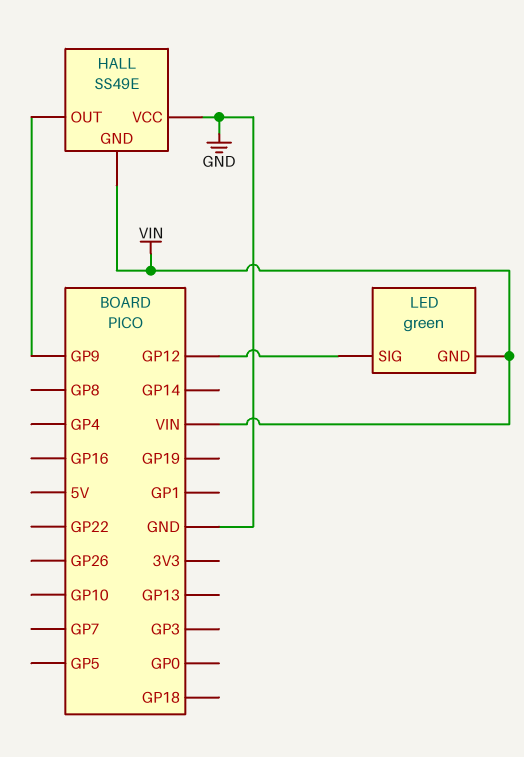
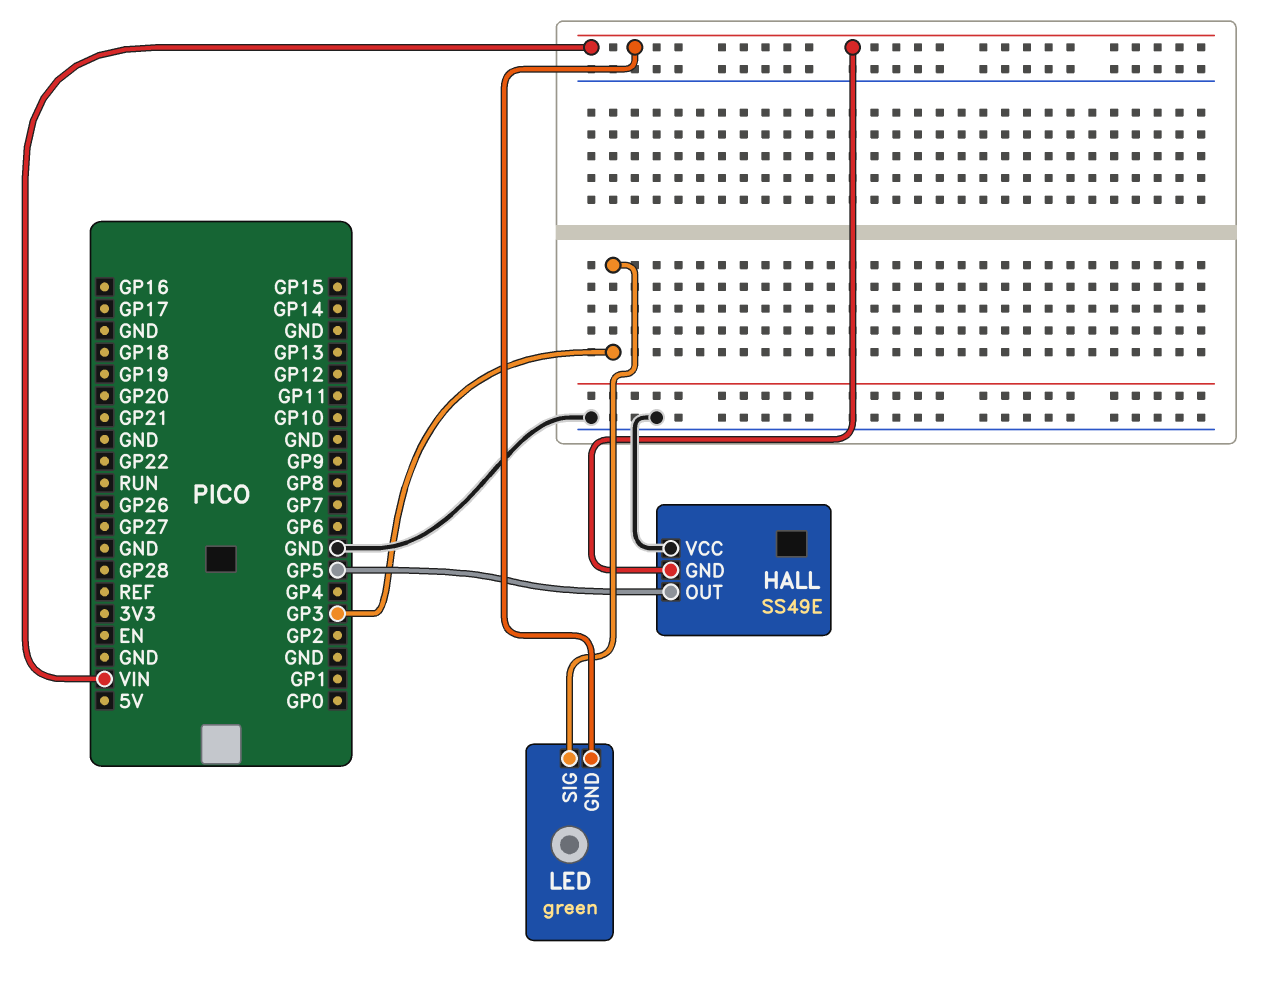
HALL pin OUT: GP9 -> GP5
LED pin SIG: GP12 -> GP3

